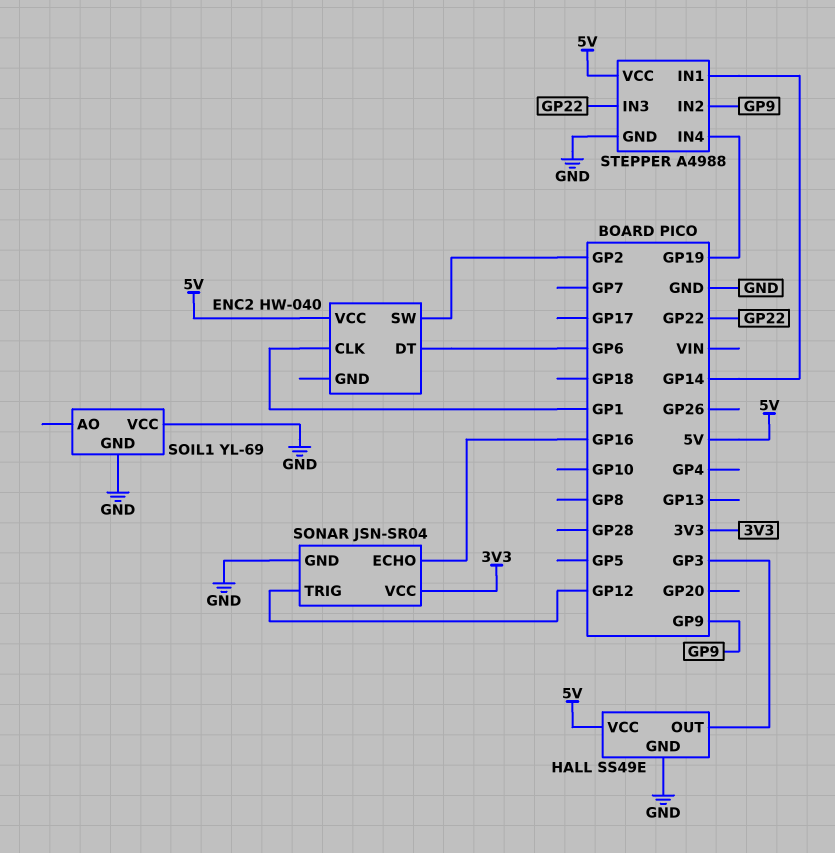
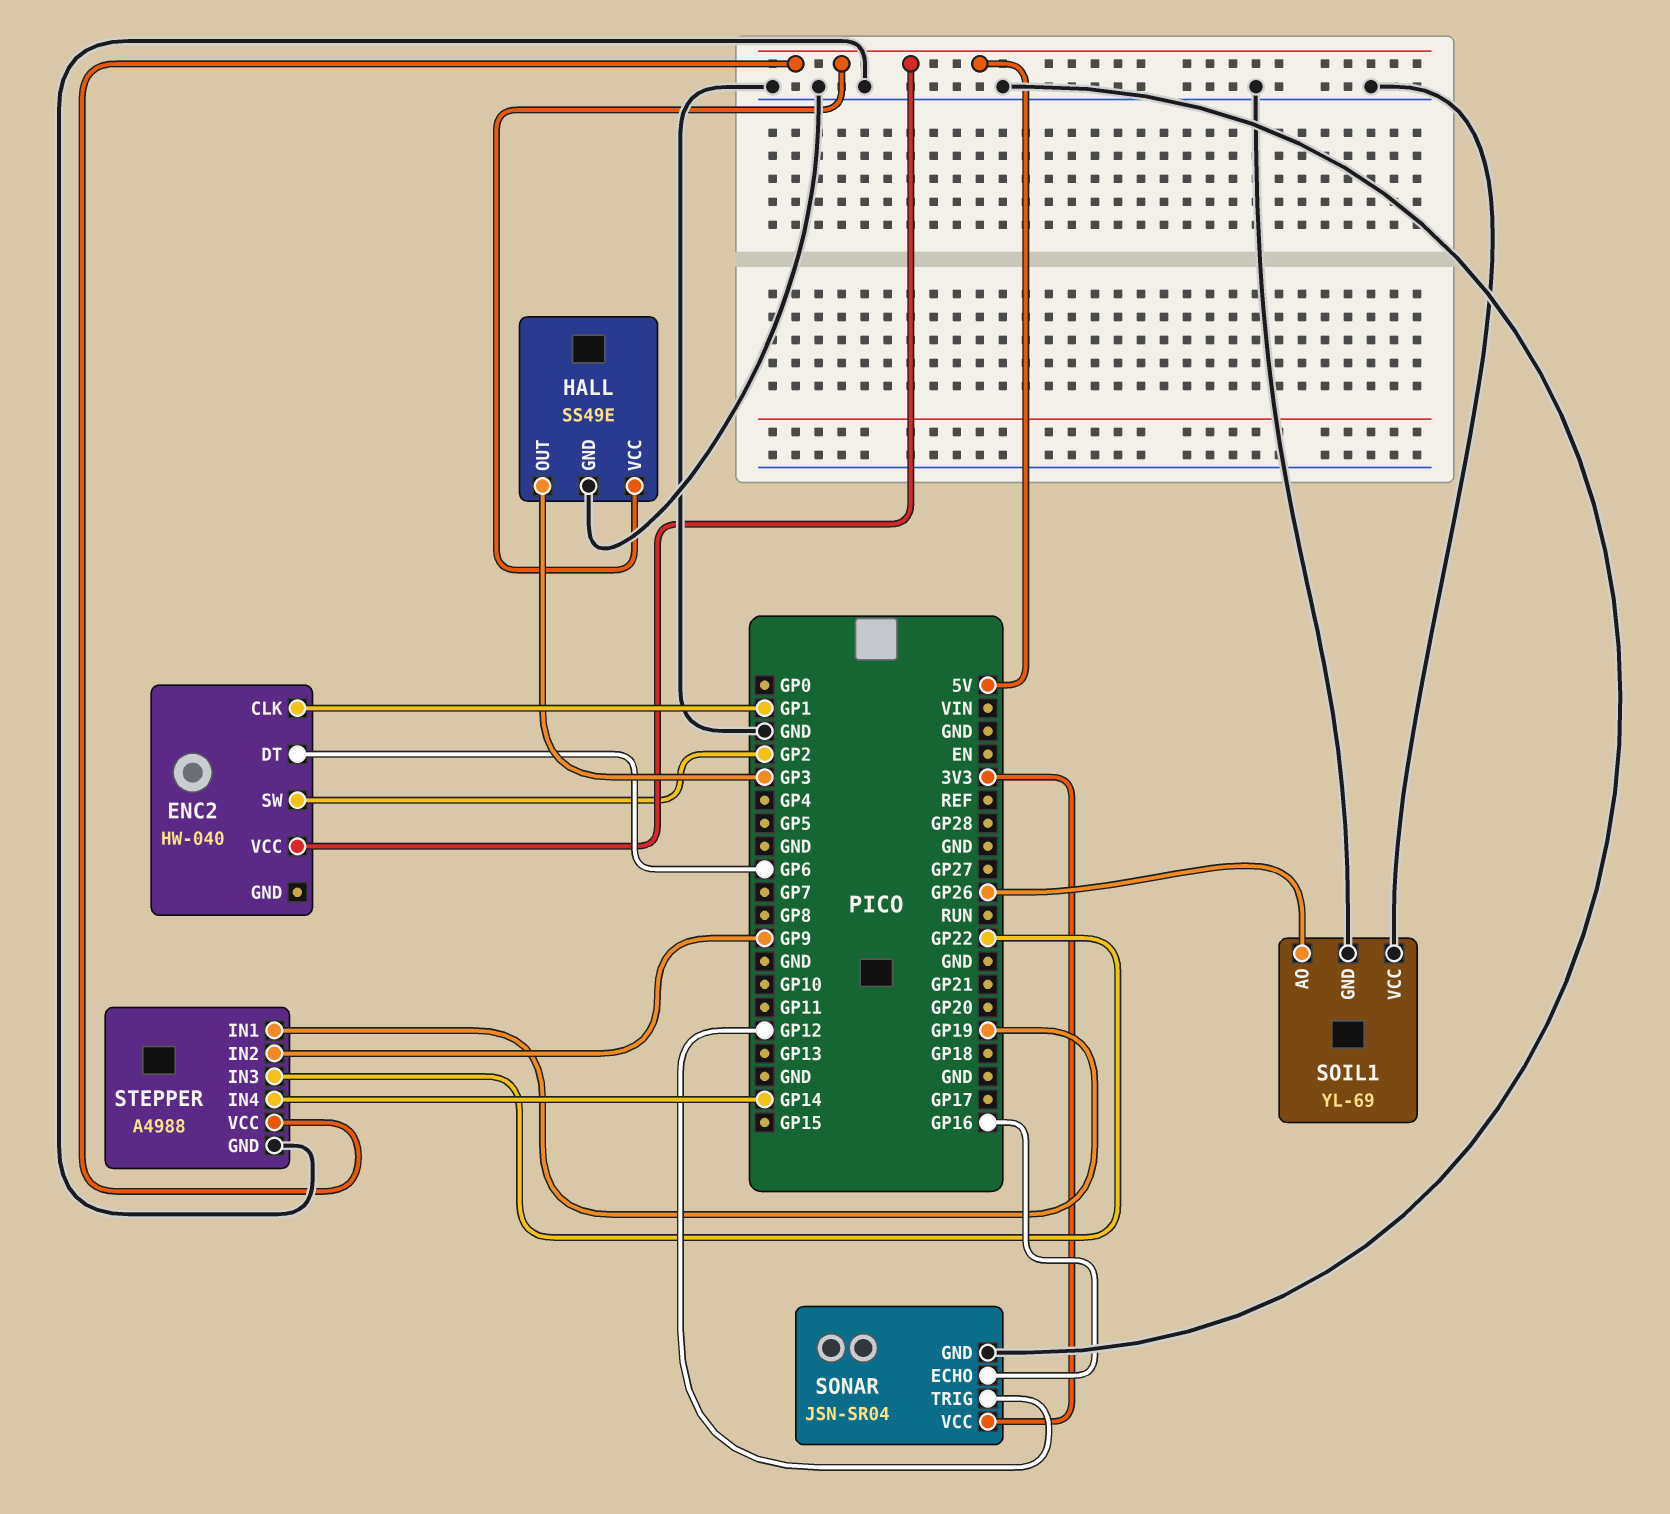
SOIL1 pin AO: none -> GP26
STEPPER pin IN1: GP14 -> GP19
STEPPER pin IN4: GP19 -> GP14

